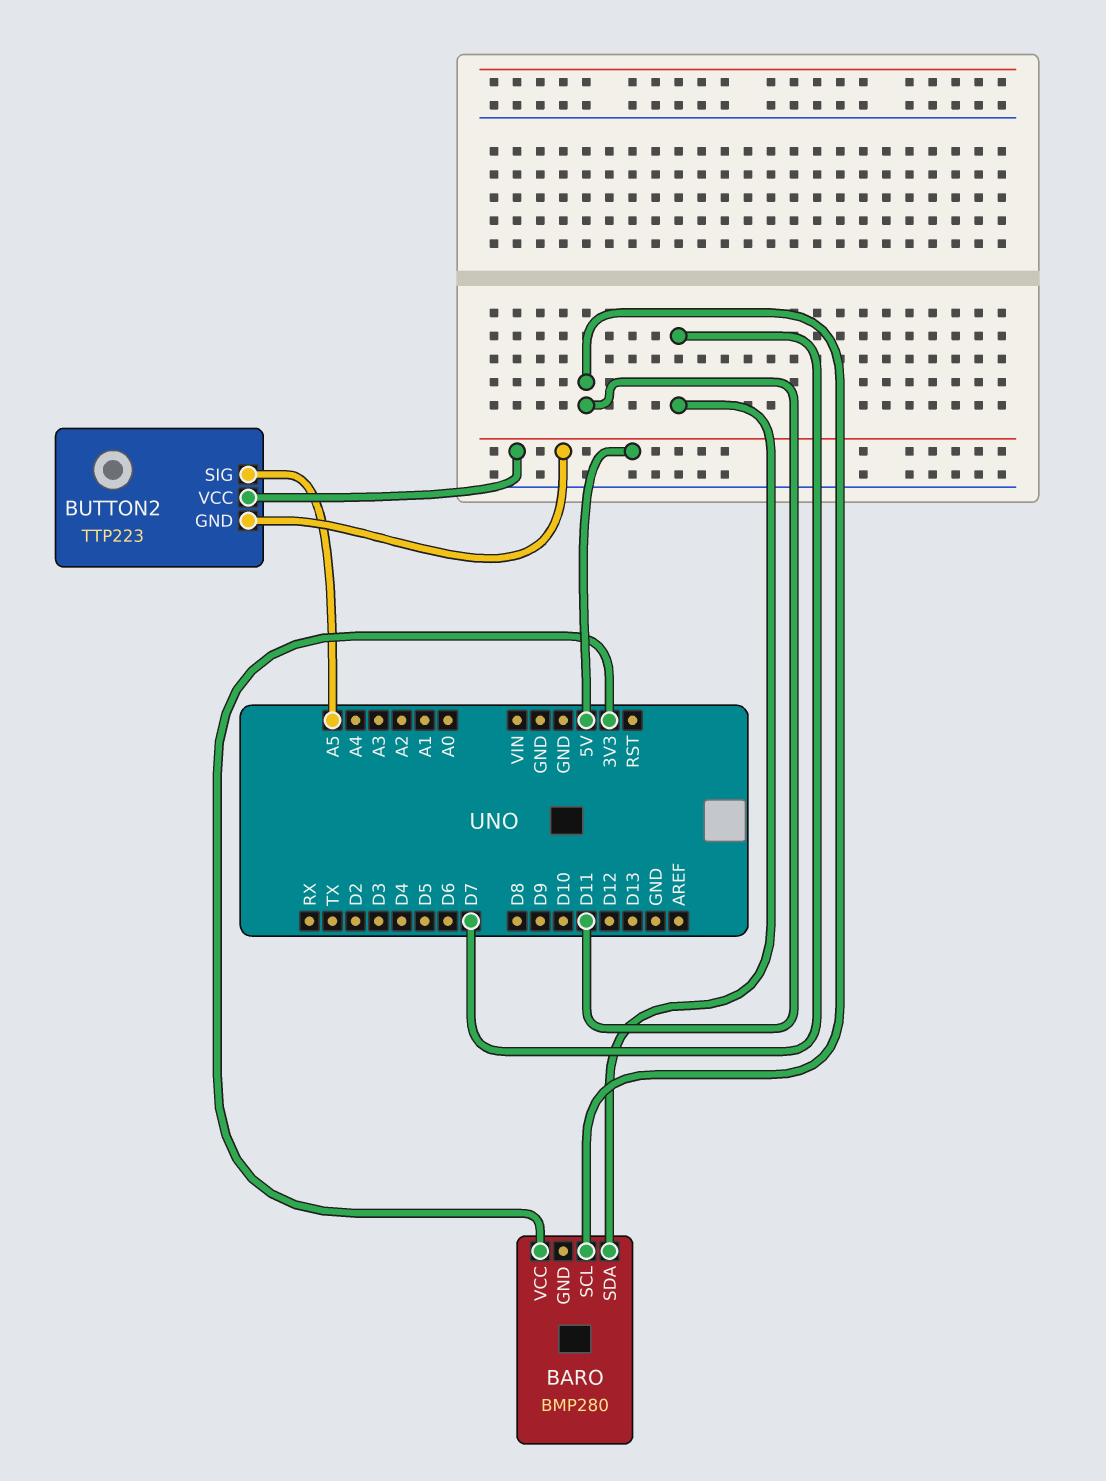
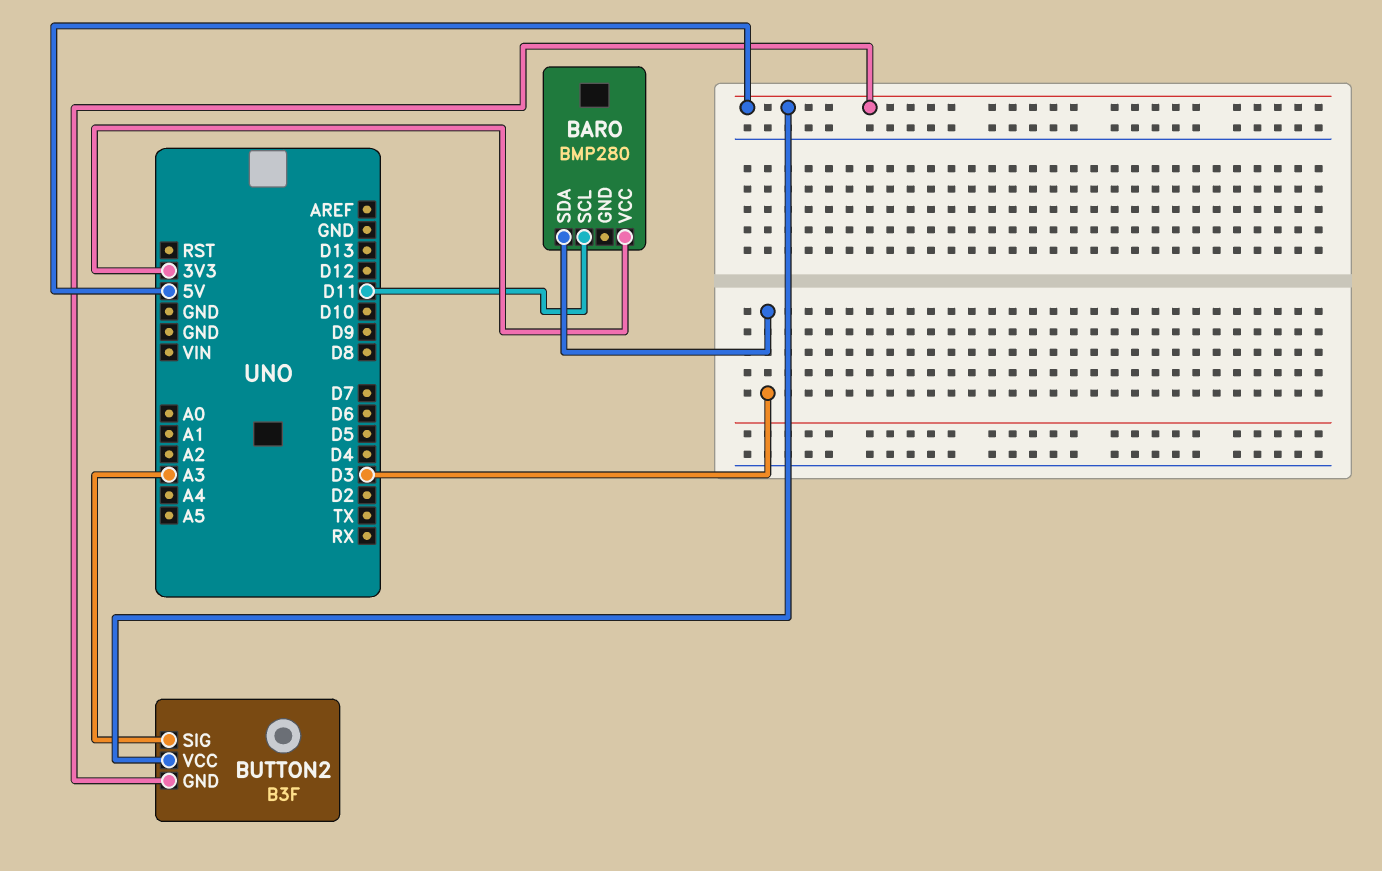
BARO pin SDA: D7 -> D3
BUTTON2: TTP223 -> B3F
BUTTON2 pin SIG: A5 -> A3

